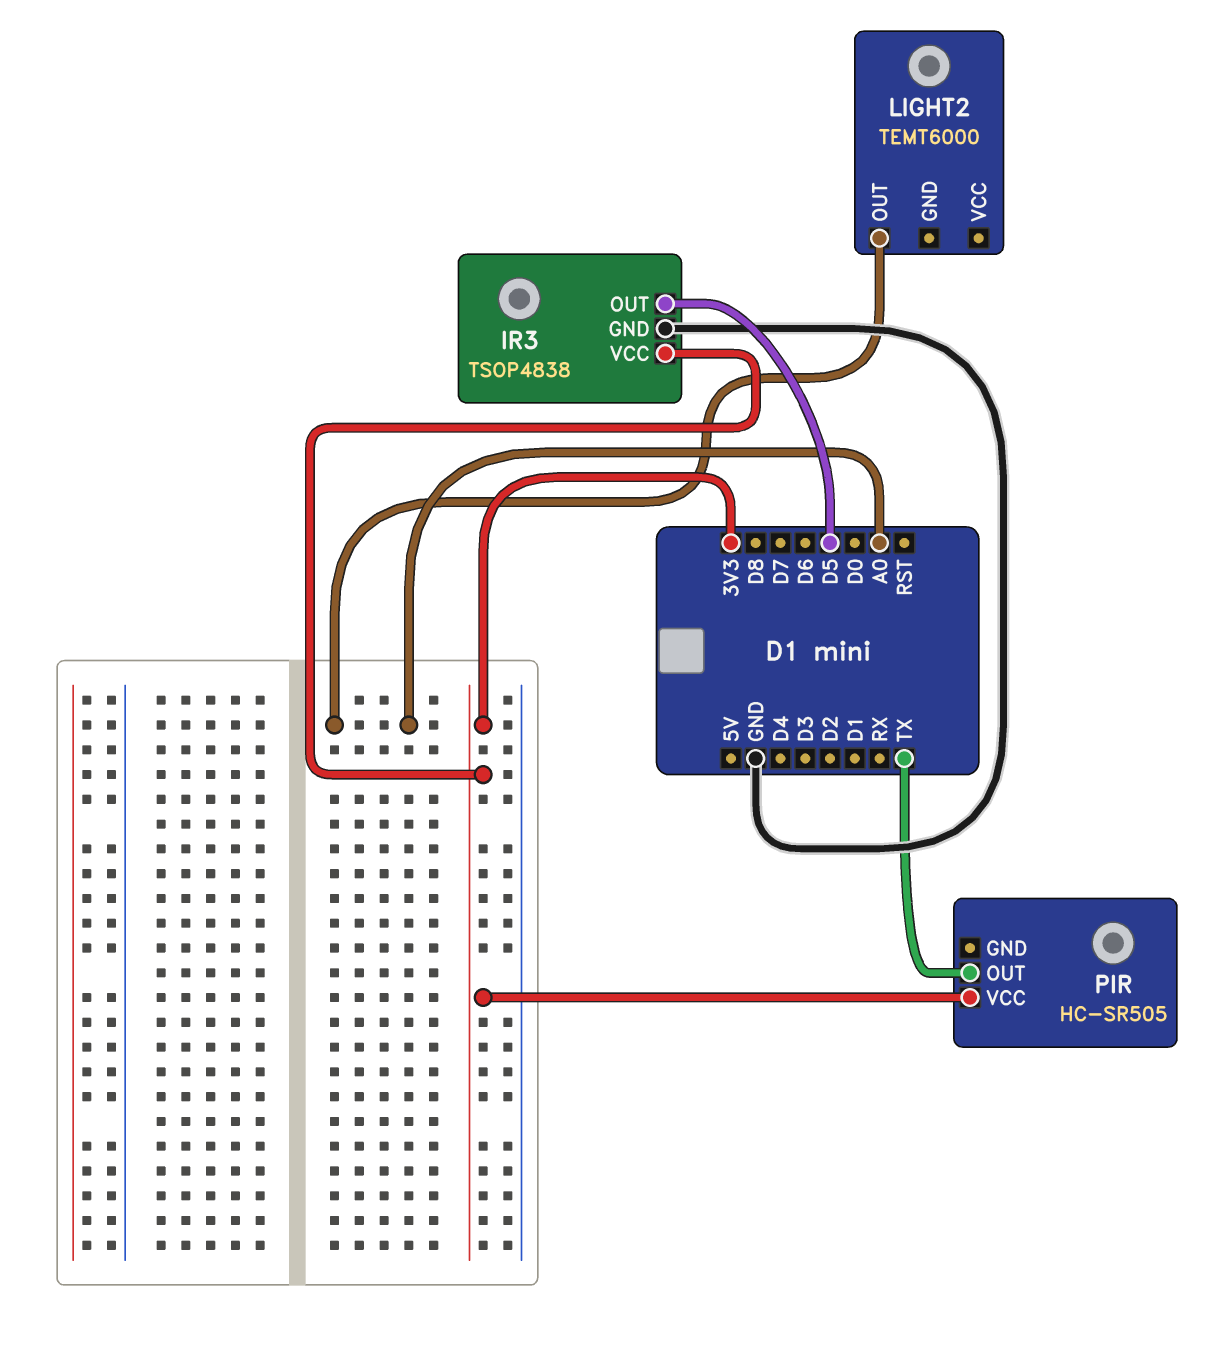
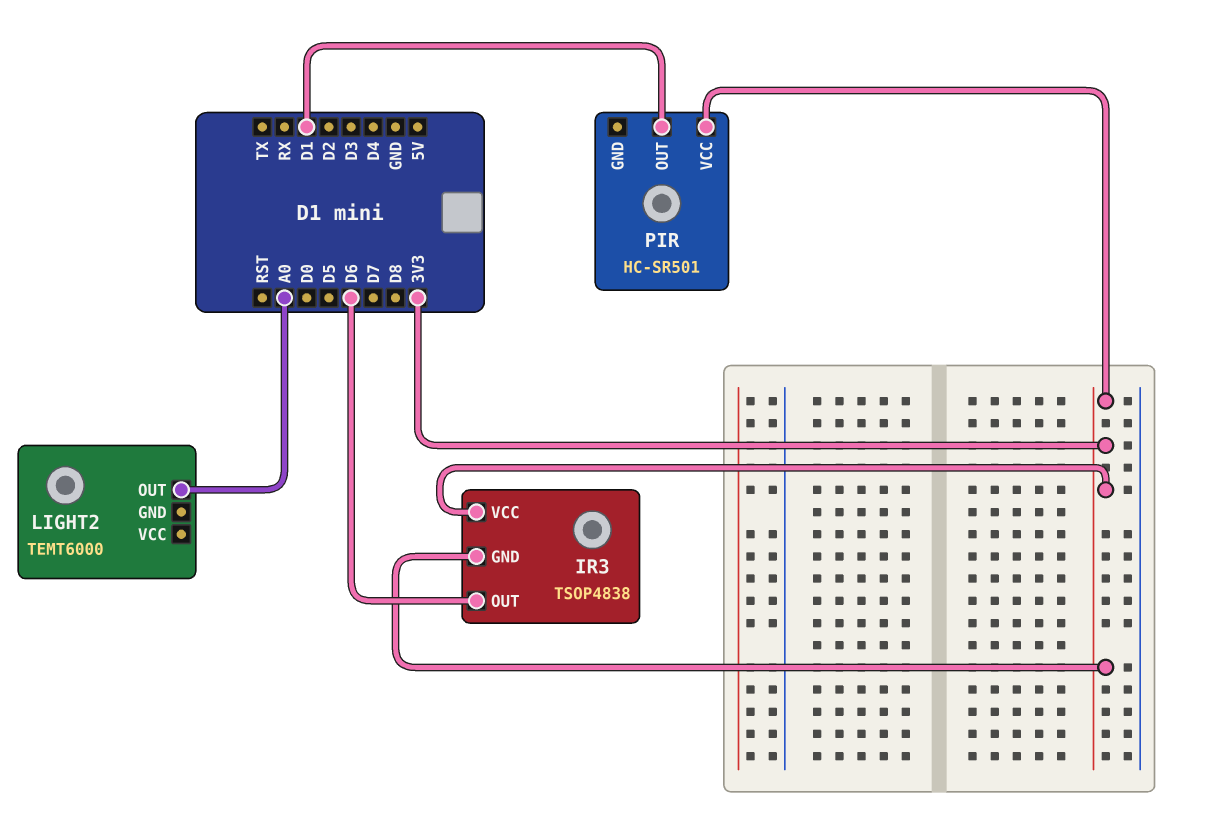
IR3 pin GND: GND -> 3V3
IR3 pin OUT: D5 -> D6
PIR: HC-SR505 -> HC-SR501
PIR pin OUT: TX -> D1

